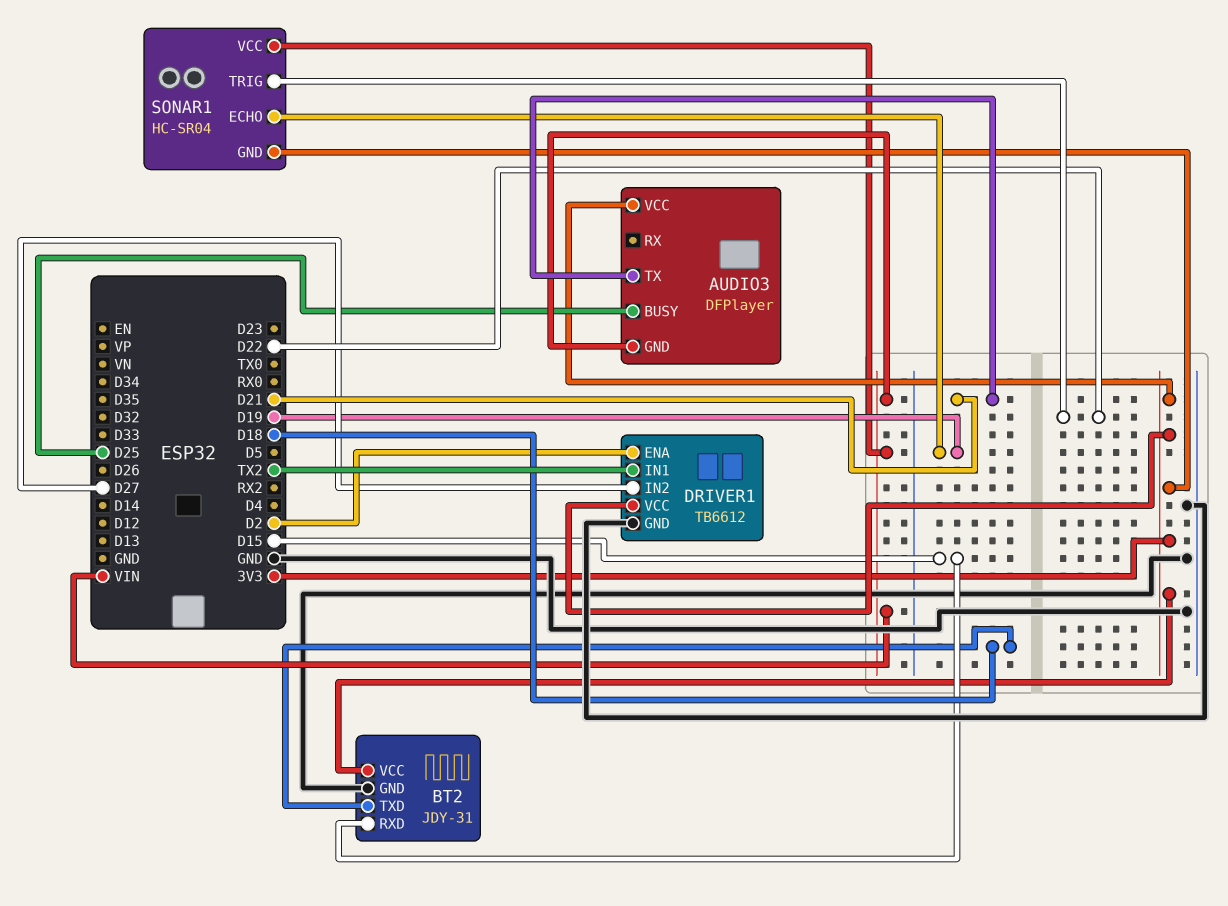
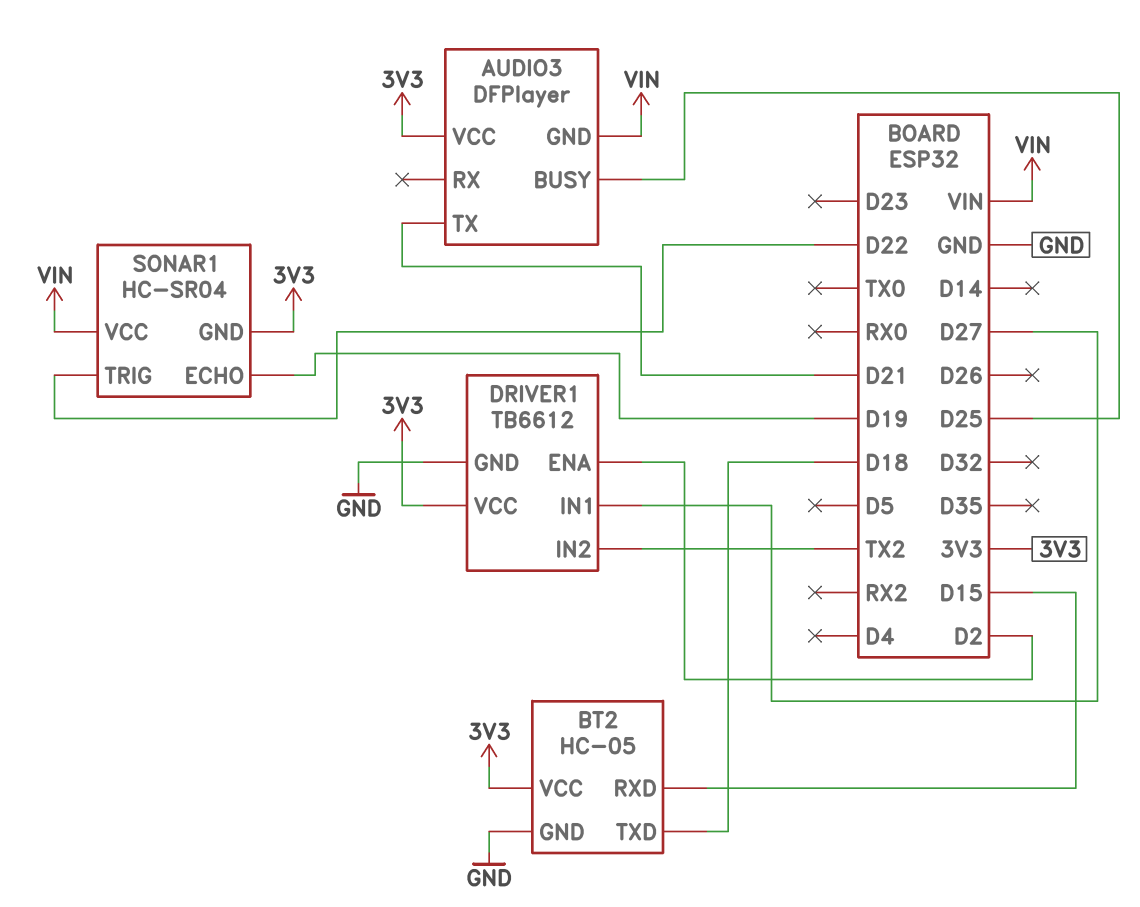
BT2: JDY-31 -> HC-05
DRIVER1 pin IN1: TX2 -> D27
DRIVER1 pin IN2: D27 -> TX2

